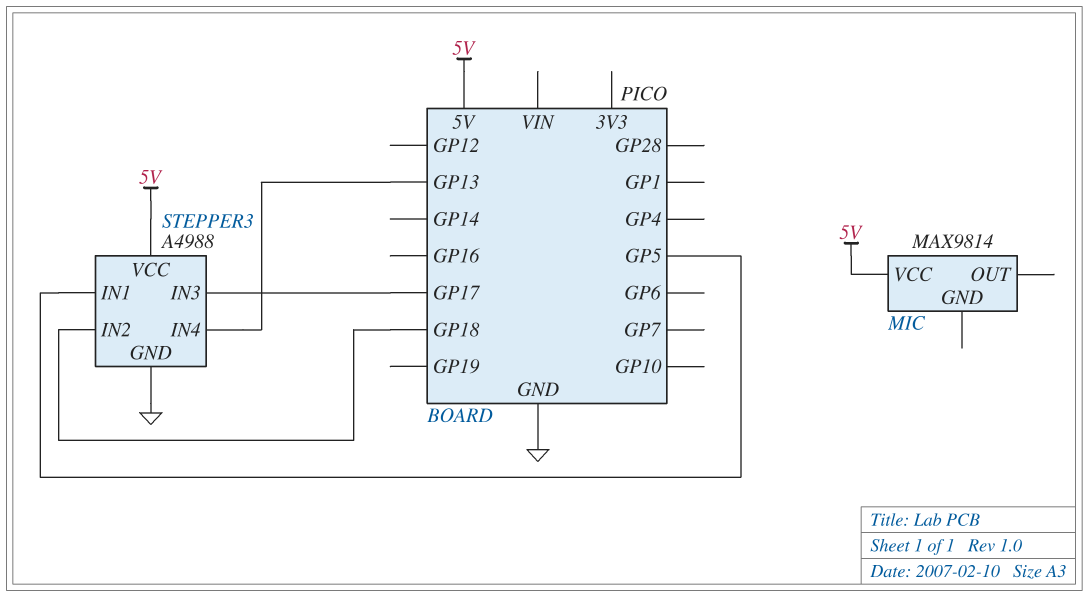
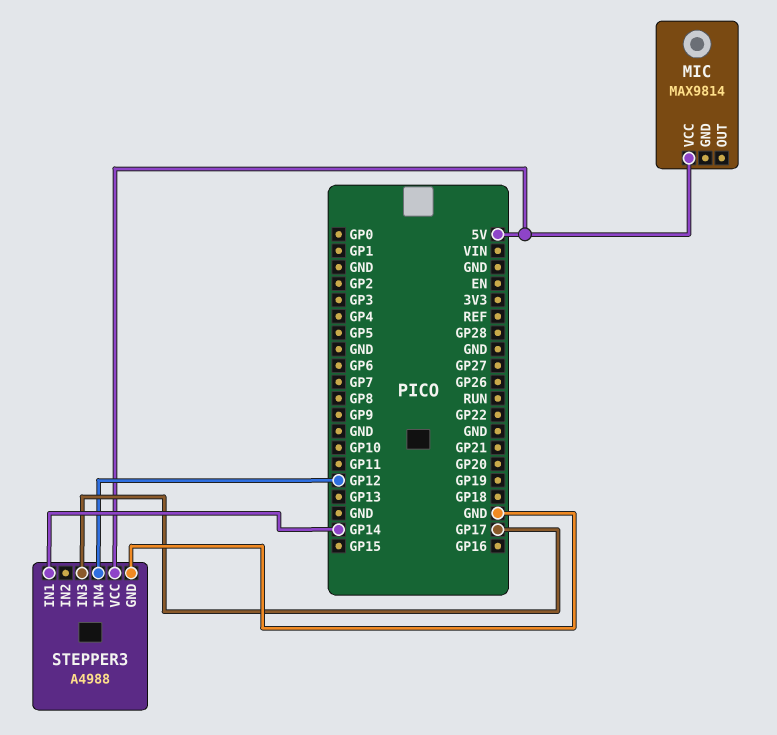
STEPPER3 pin IN1: GP5 -> GP14
STEPPER3 pin IN2: GP18 -> none
STEPPER3 pin IN4: GP13 -> GP12

